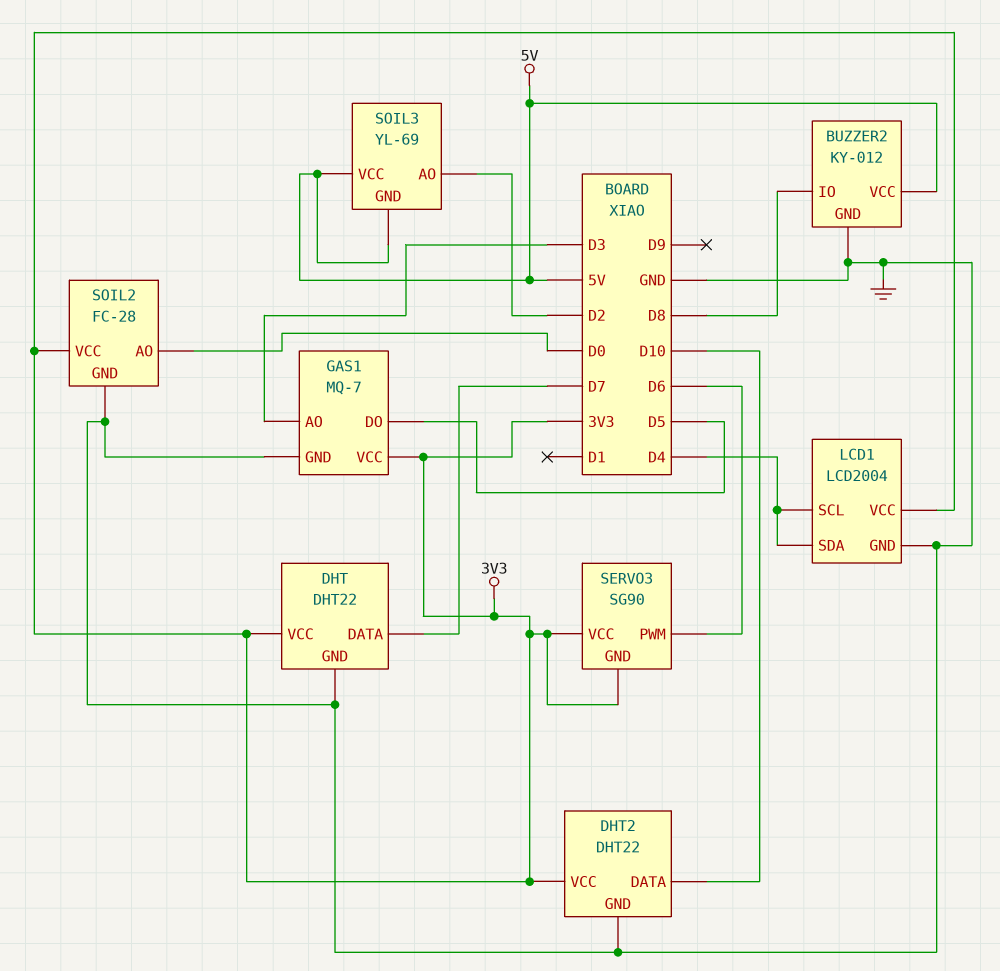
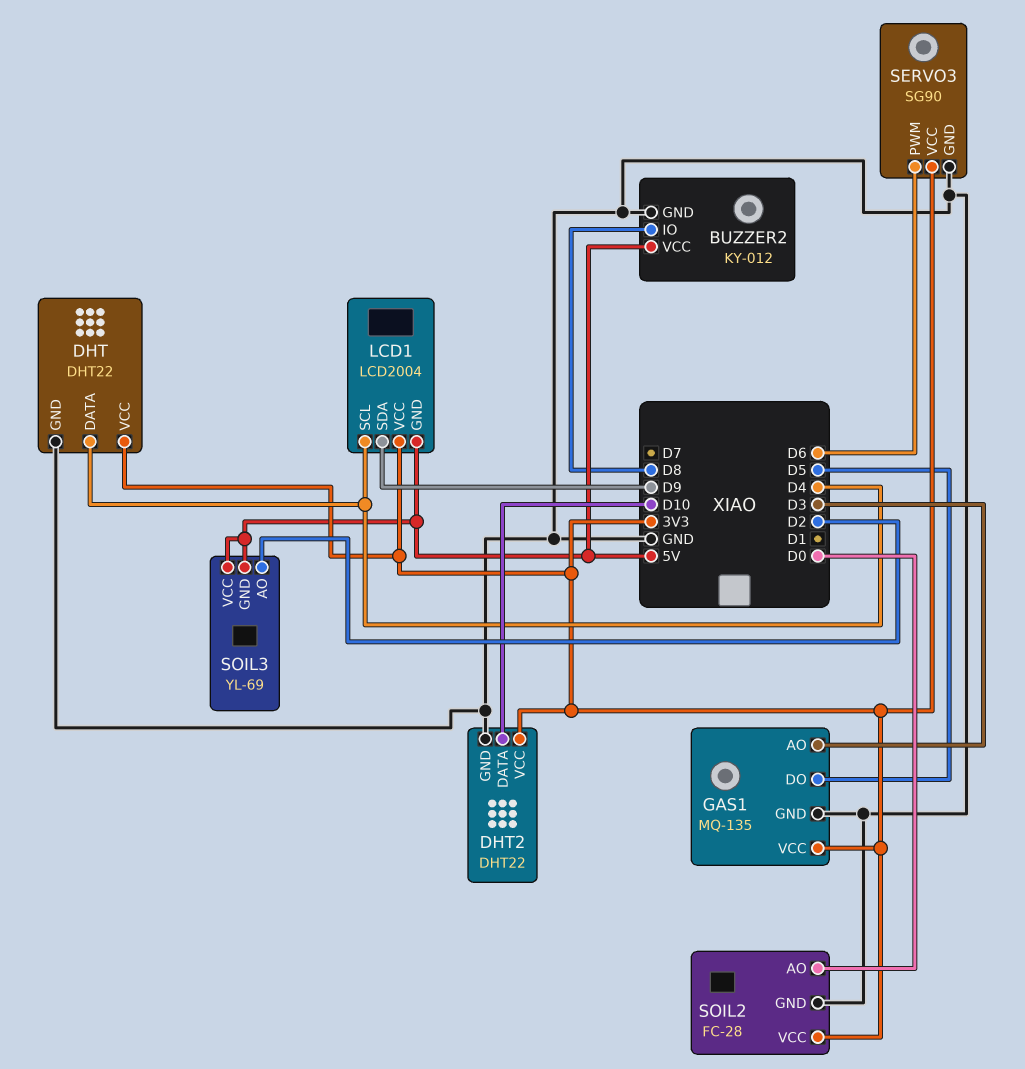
DHT pin DATA: D7 -> D4
GAS1: MQ-7 -> MQ-135
LCD1 pin GND: GND -> 5V
LCD1 pin SDA: D4 -> D9
SERVO3 pin GND: 3V3 -> GND

